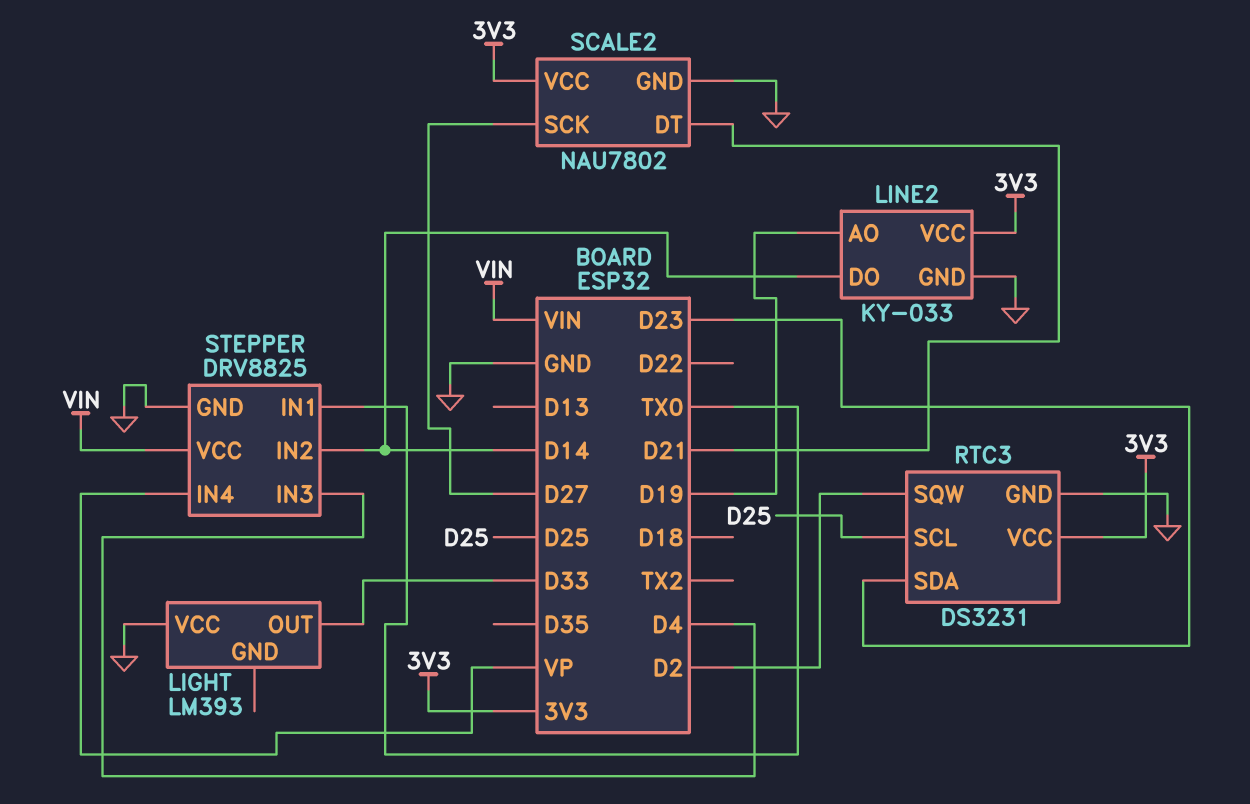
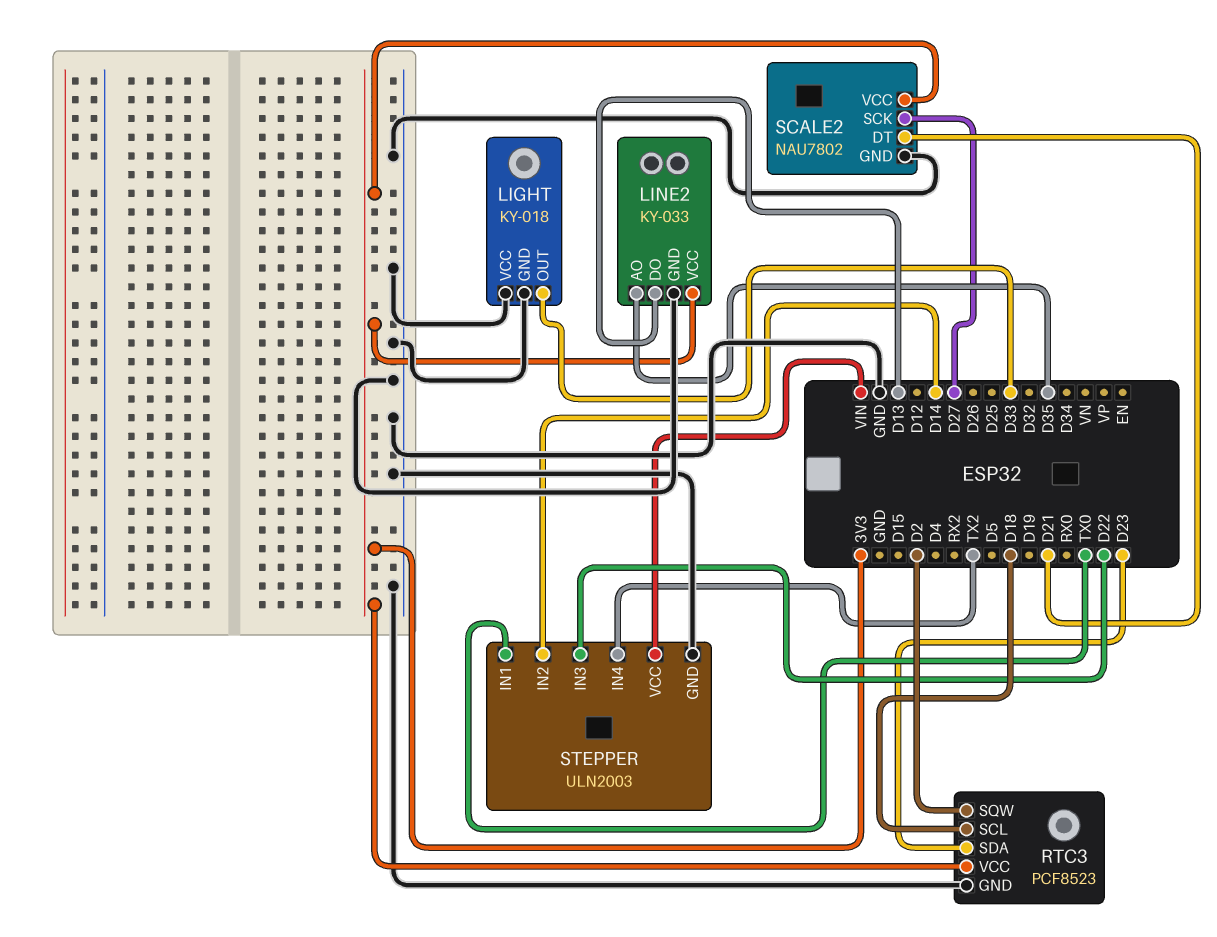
LIGHT: LM393 -> KY-018
LIGHT pin GND: none -> GND
LINE2 pin AO: D19 -> D35
LINE2 pin DO: D14 -> D13
RTC3: DS3231 -> PCF8523
RTC3 pin SCL: D25 -> D18
STEPPER: DRV8825 -> ULN2003
STEPPER pin IN3: D4 -> D22
STEPPER pin IN4: VP -> TX2

